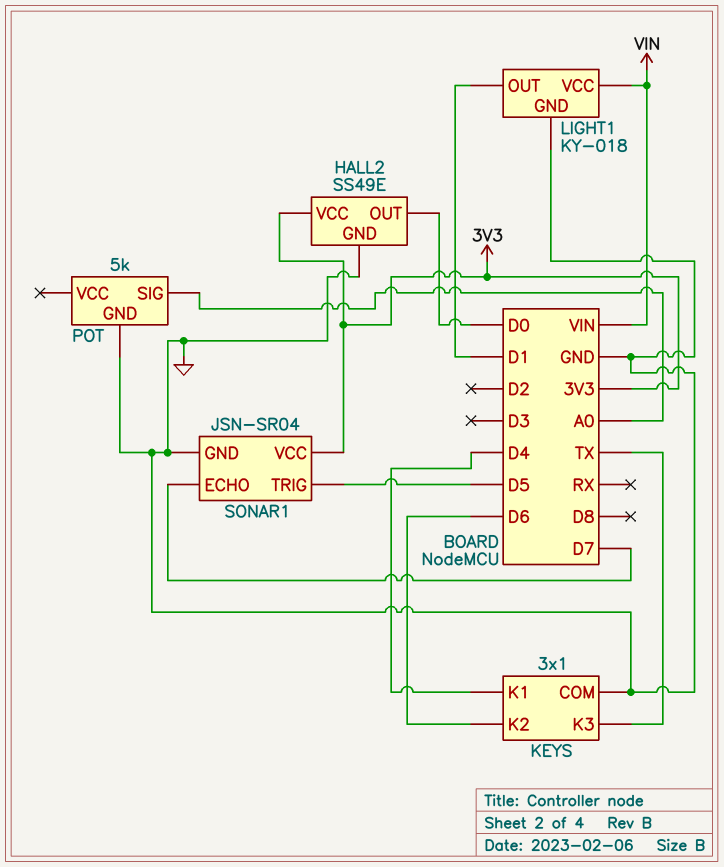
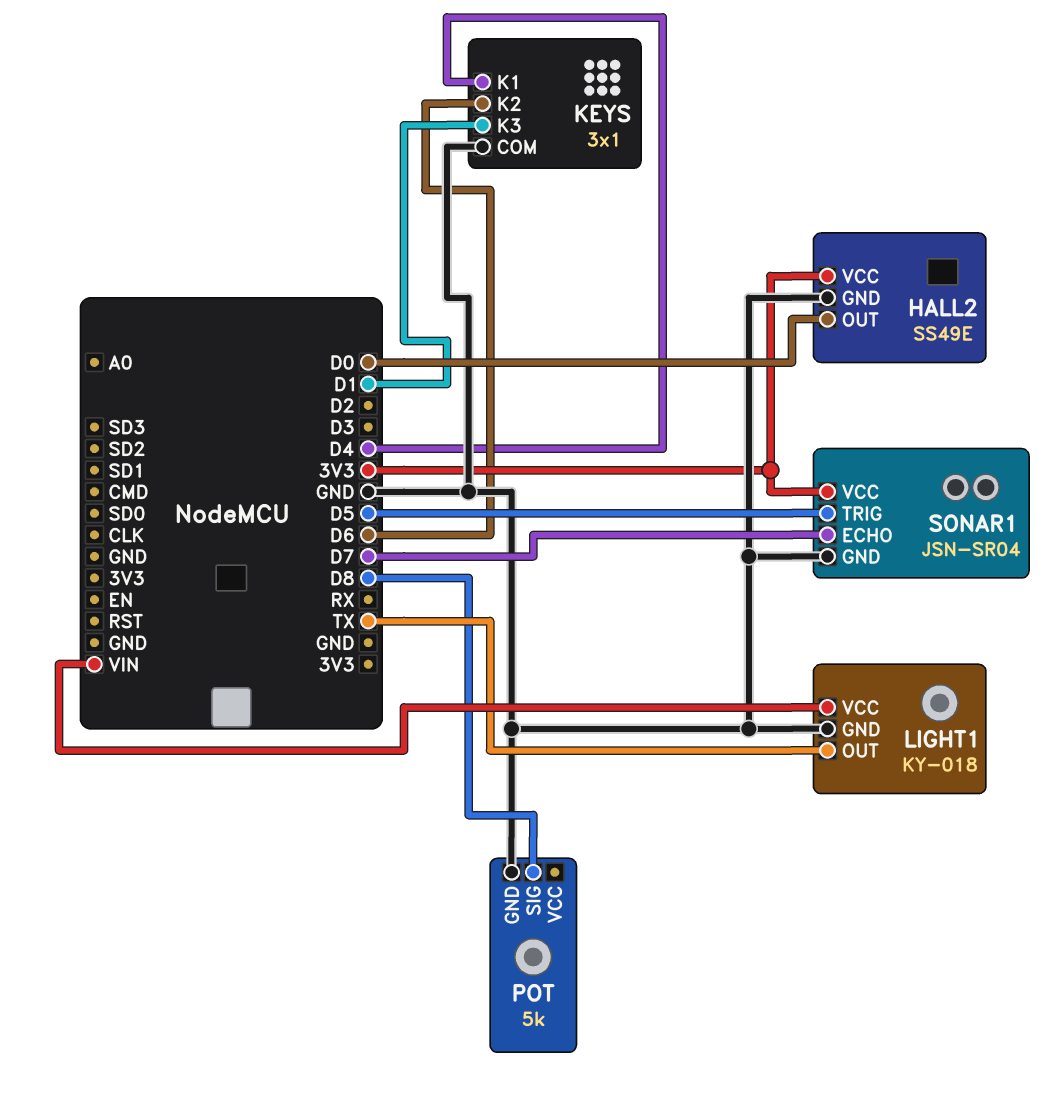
KEYS pin K3: TX -> D1
LIGHT1 pin OUT: D1 -> TX
POT pin SIG: A0 -> D8

